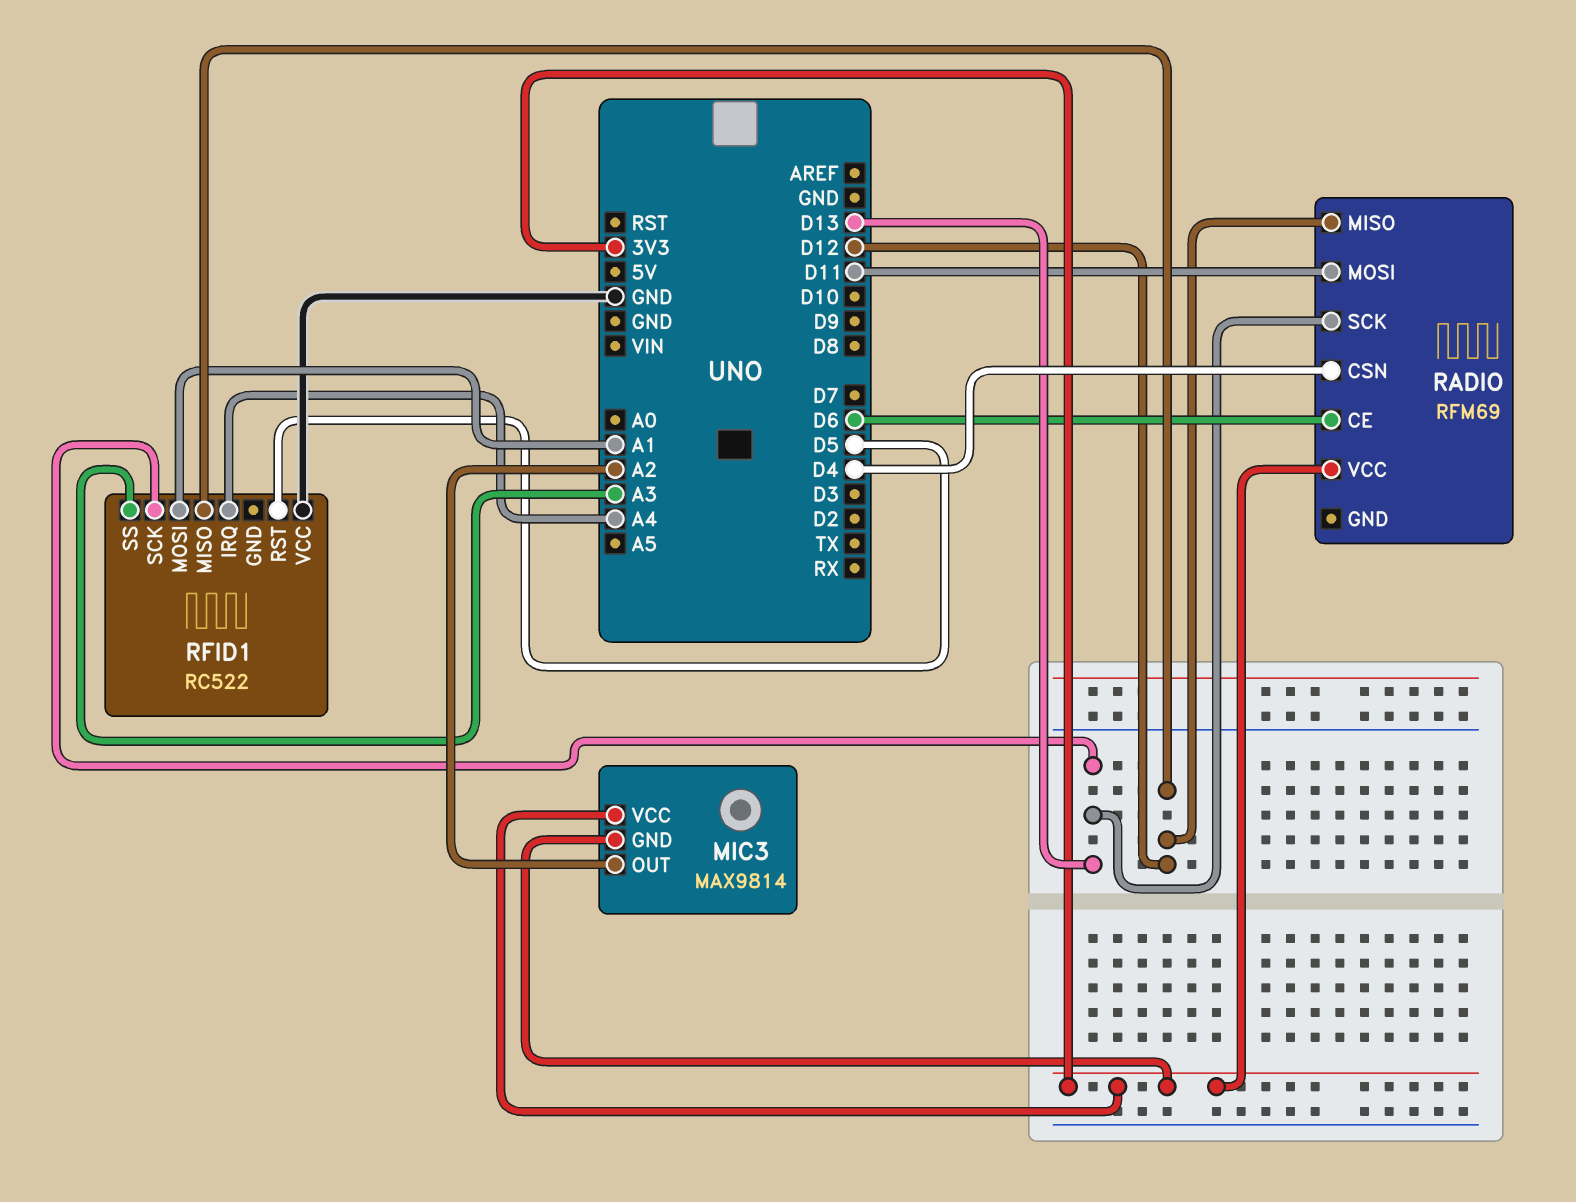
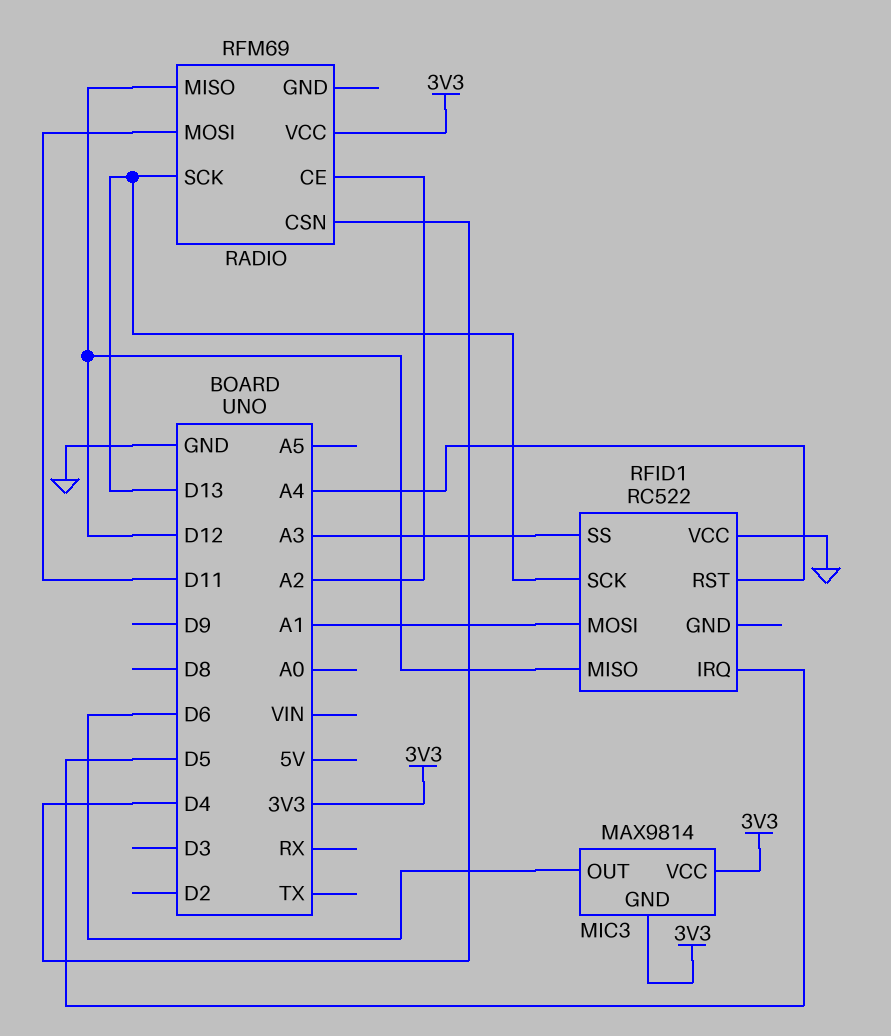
MIC3 pin OUT: A2 -> D6
RADIO pin CE: D6 -> A2
RFID1 pin IRQ: A4 -> D5
RFID1 pin RST: D5 -> A4

